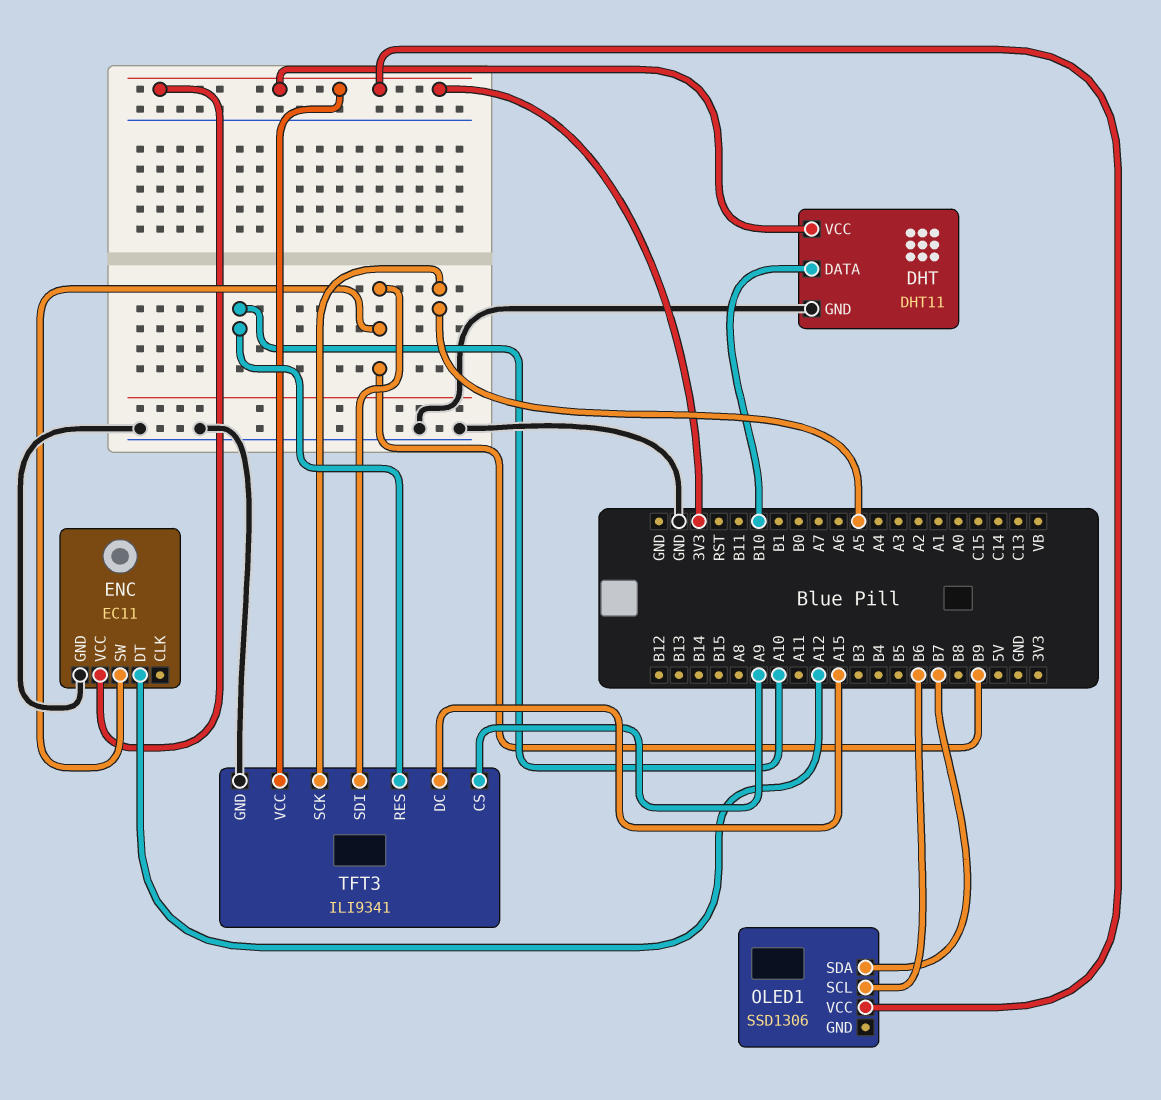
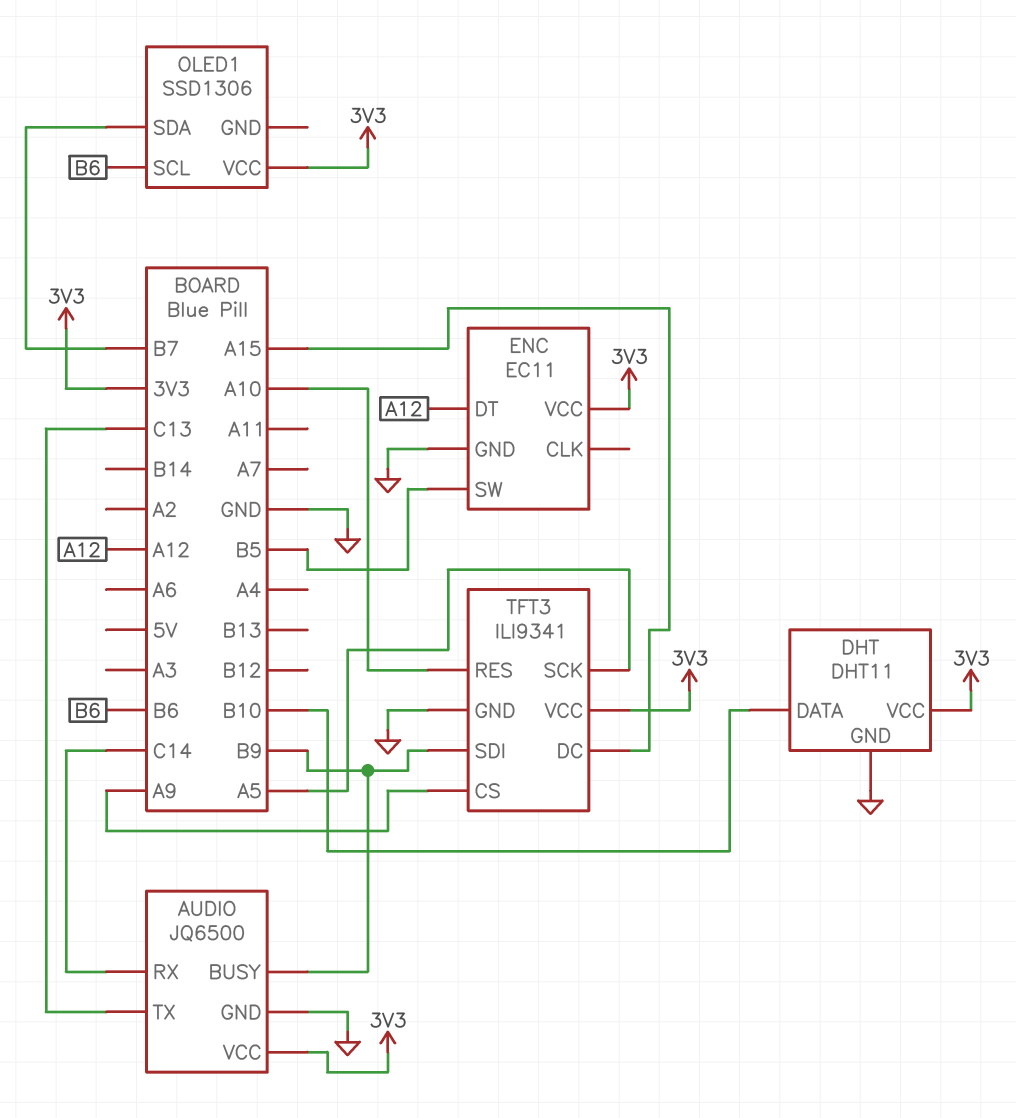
AUDIO: none -> JQ6500
AUDIO pin BUSY: none -> B9
AUDIO pin GND: none -> GND
AUDIO pin RX: none -> C14
AUDIO pin TX: none -> C13
AUDIO pin VCC: none -> 3V3
ENC pin SW: B9 -> B5

